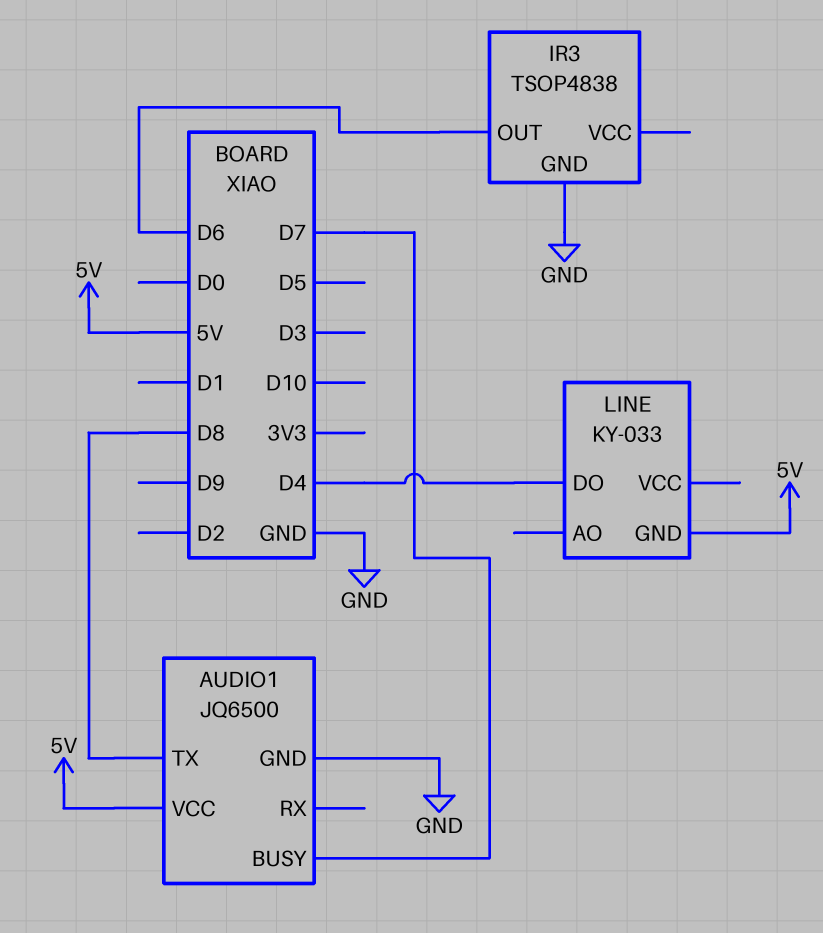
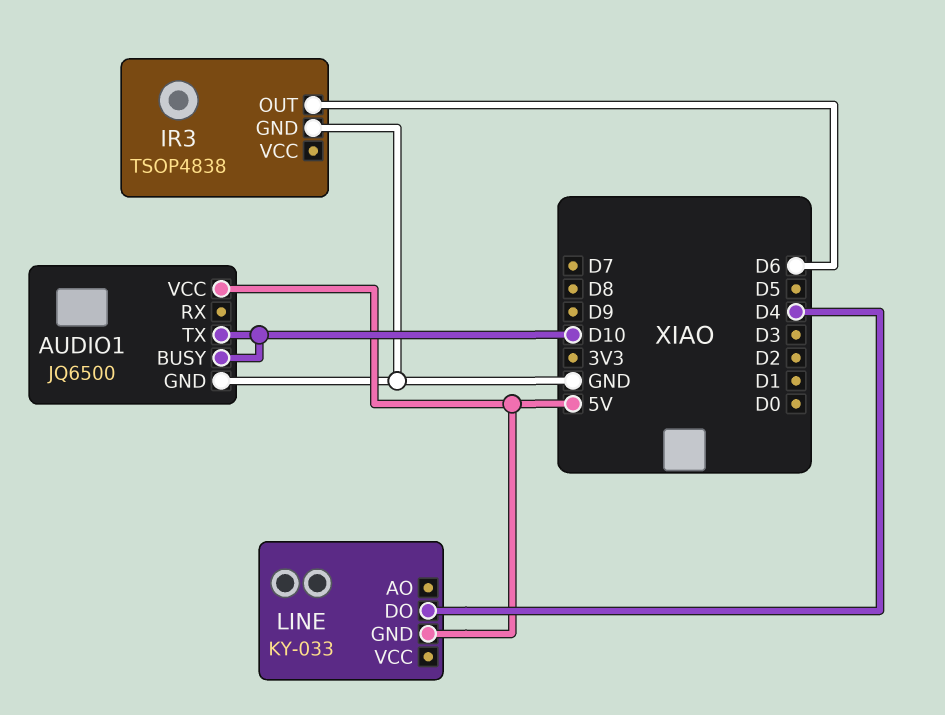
AUDIO1 pin BUSY: D7 -> D10
AUDIO1 pin TX: D8 -> D10

